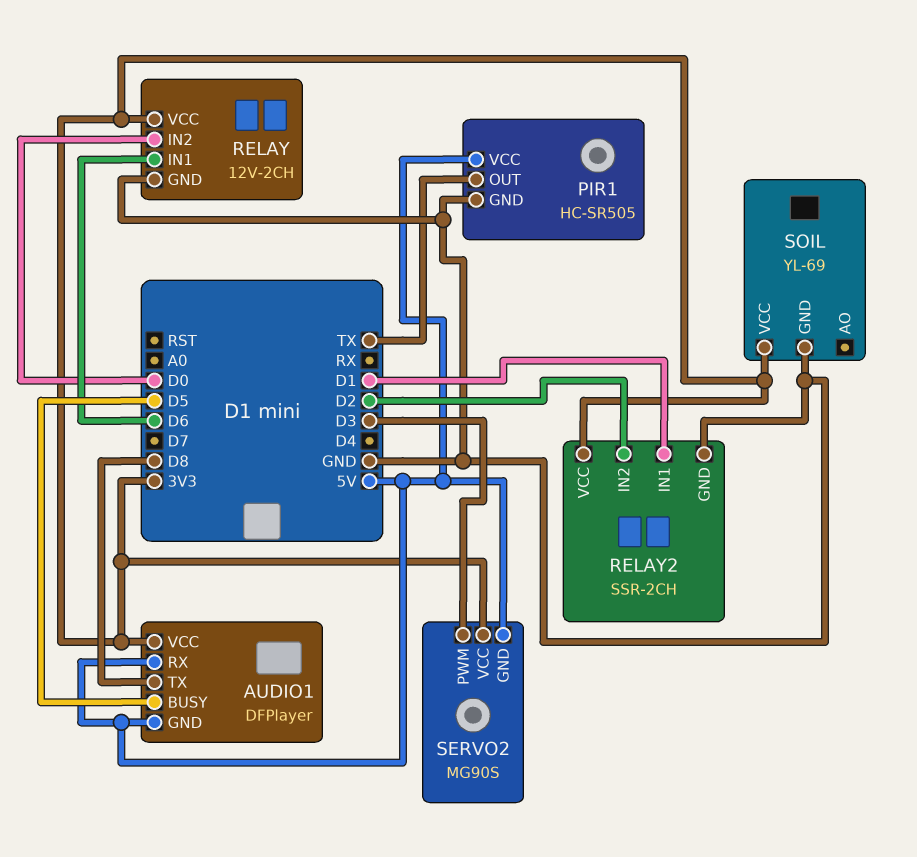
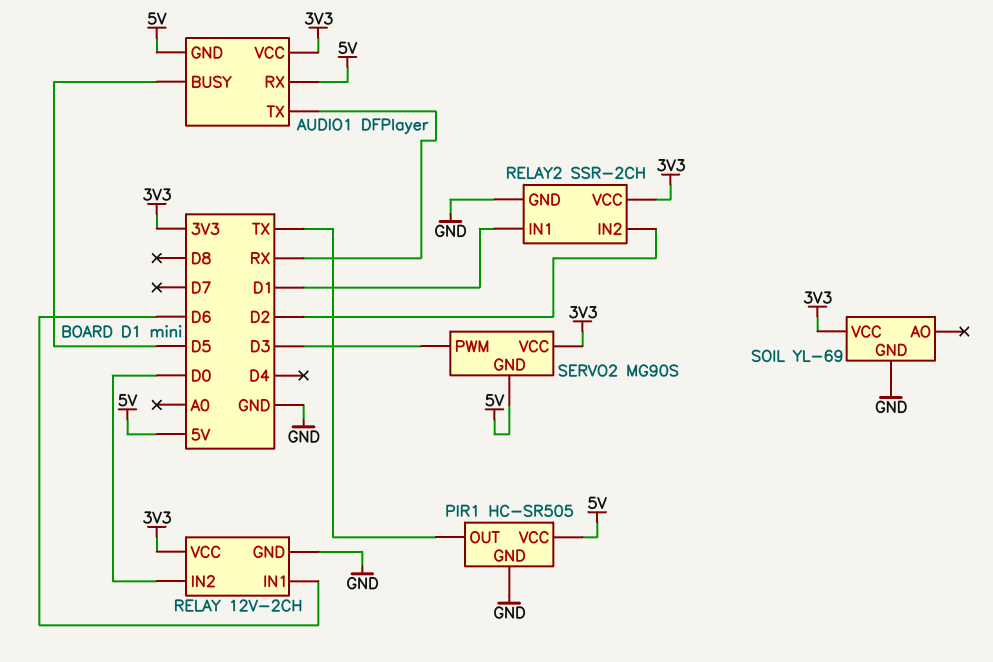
AUDIO1 pin TX: D8 -> RX

